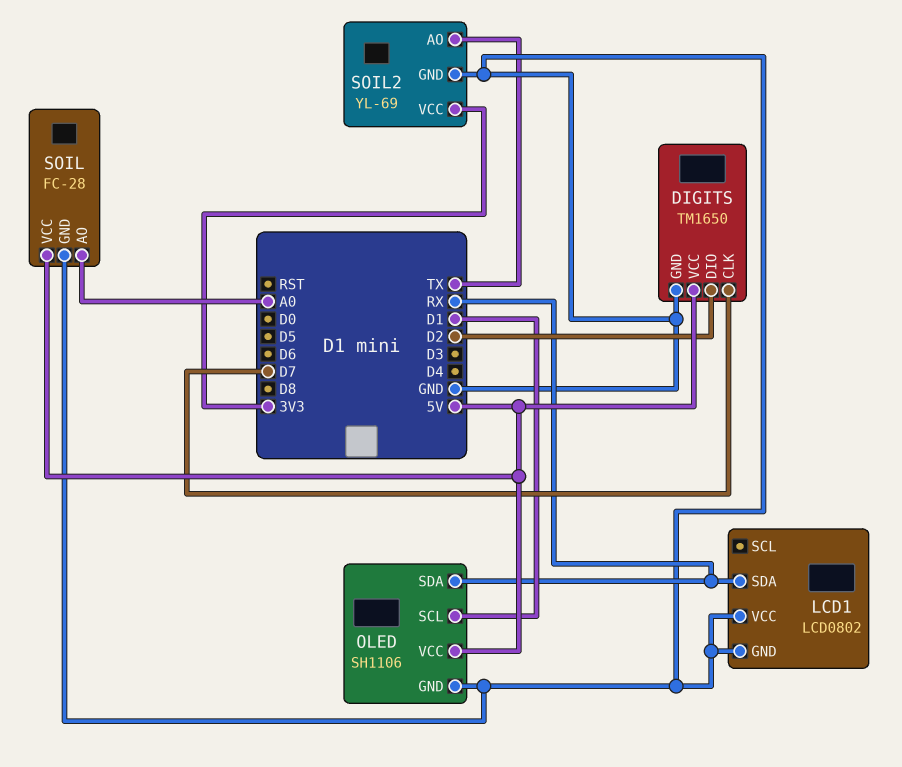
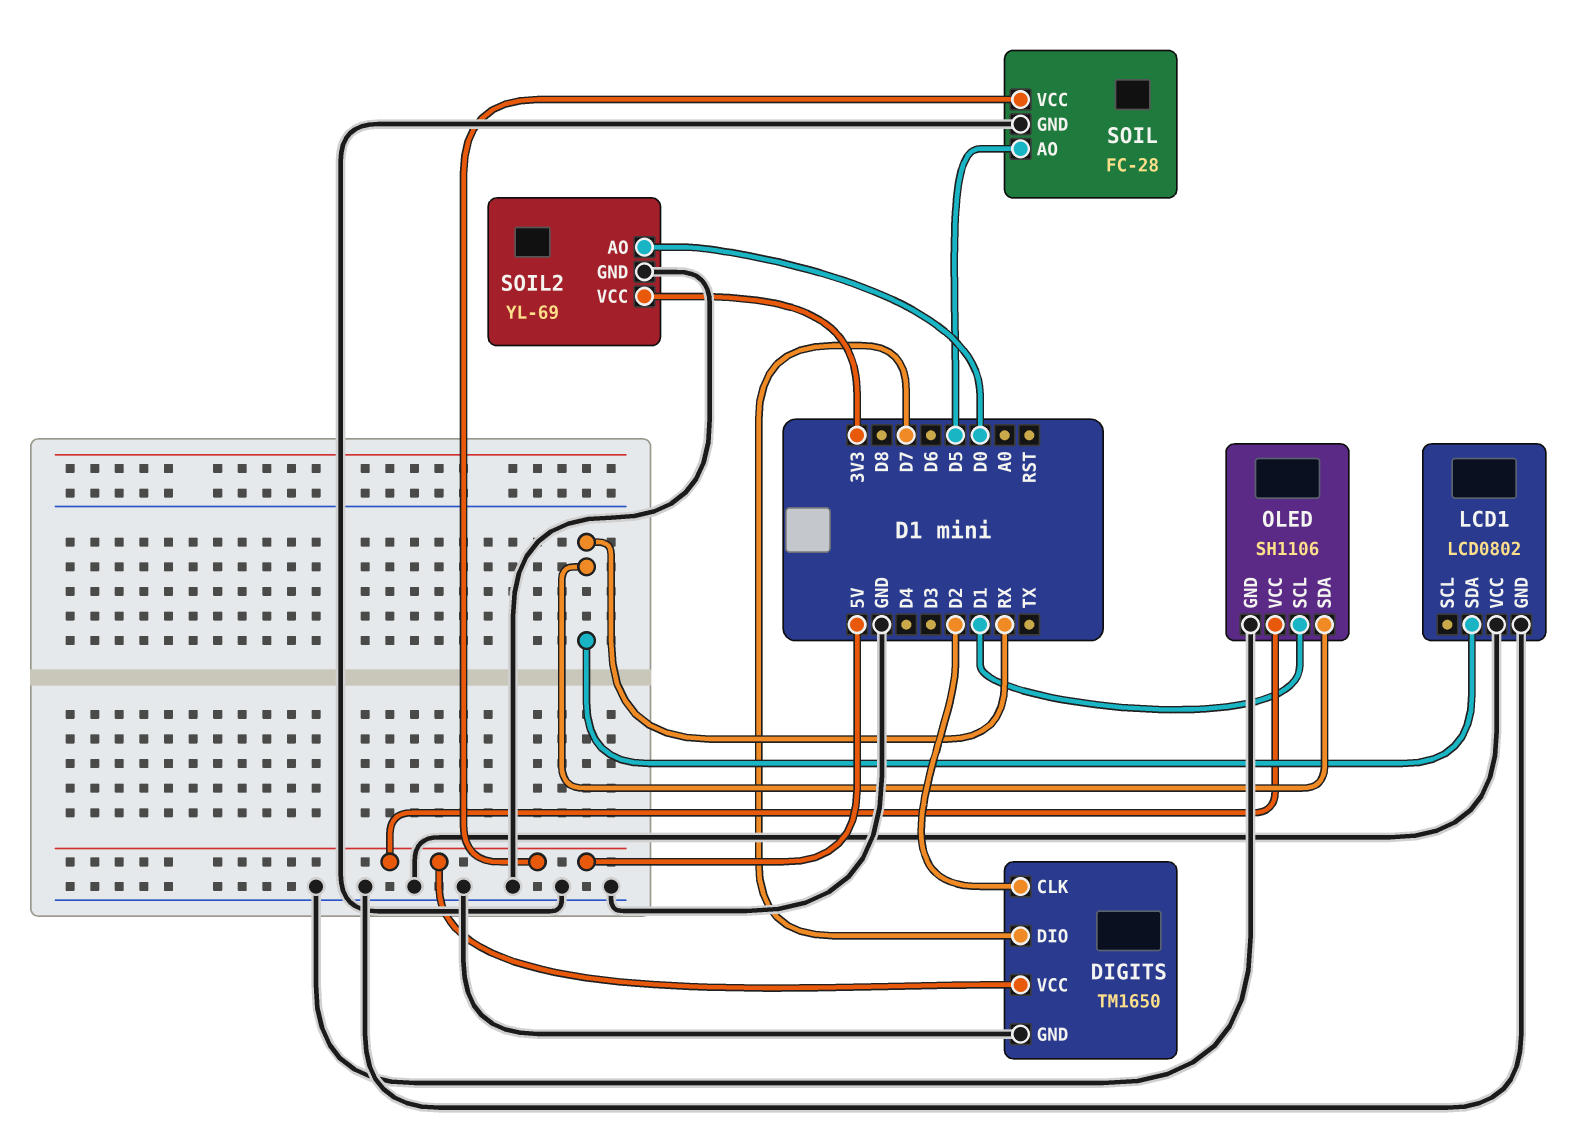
DIGITS pin CLK: D7 -> D2
DIGITS pin DIO: D2 -> D7
SOIL pin AO: A0 -> D5
SOIL2 pin AO: TX -> D0

